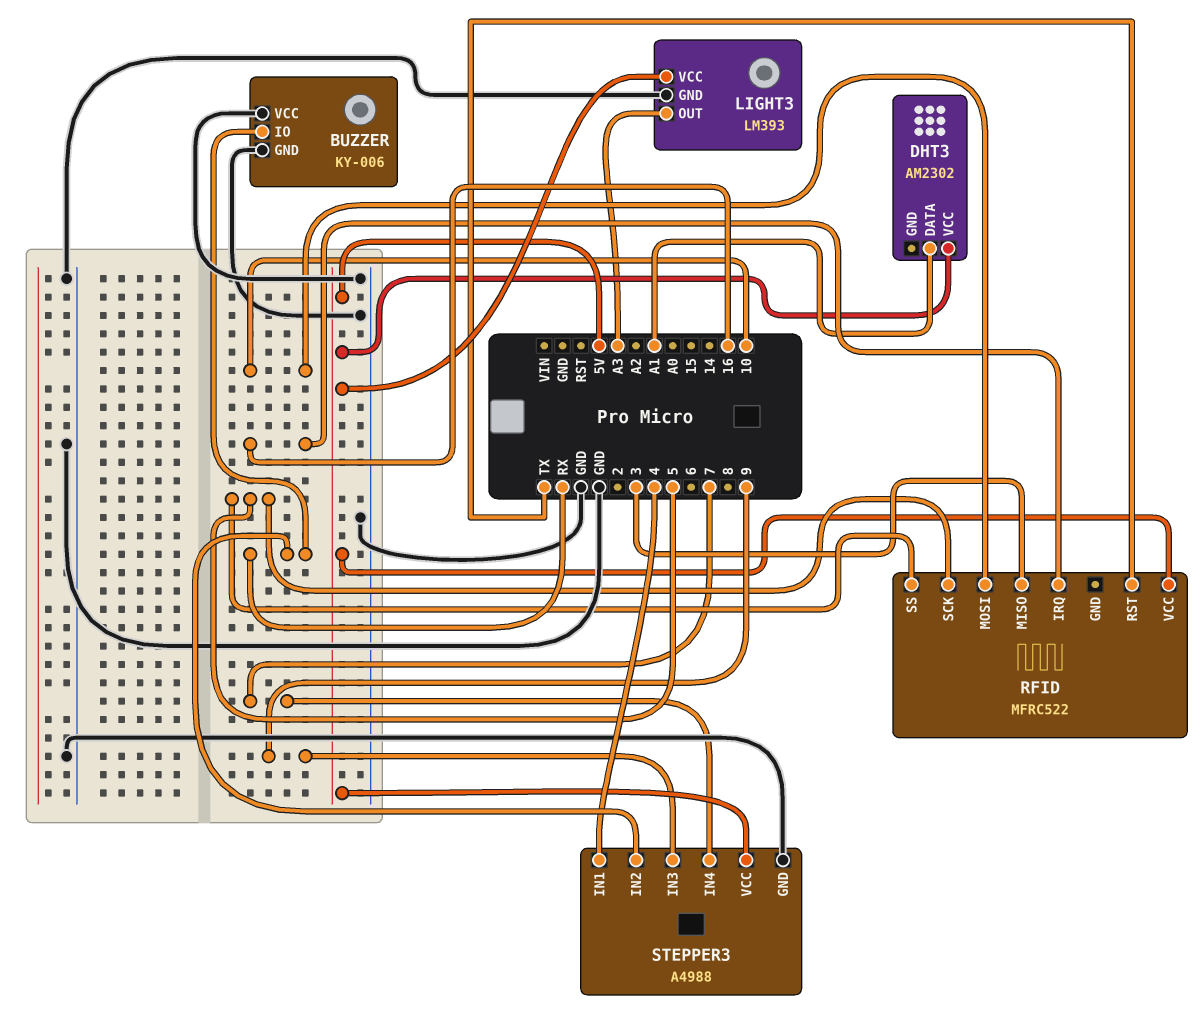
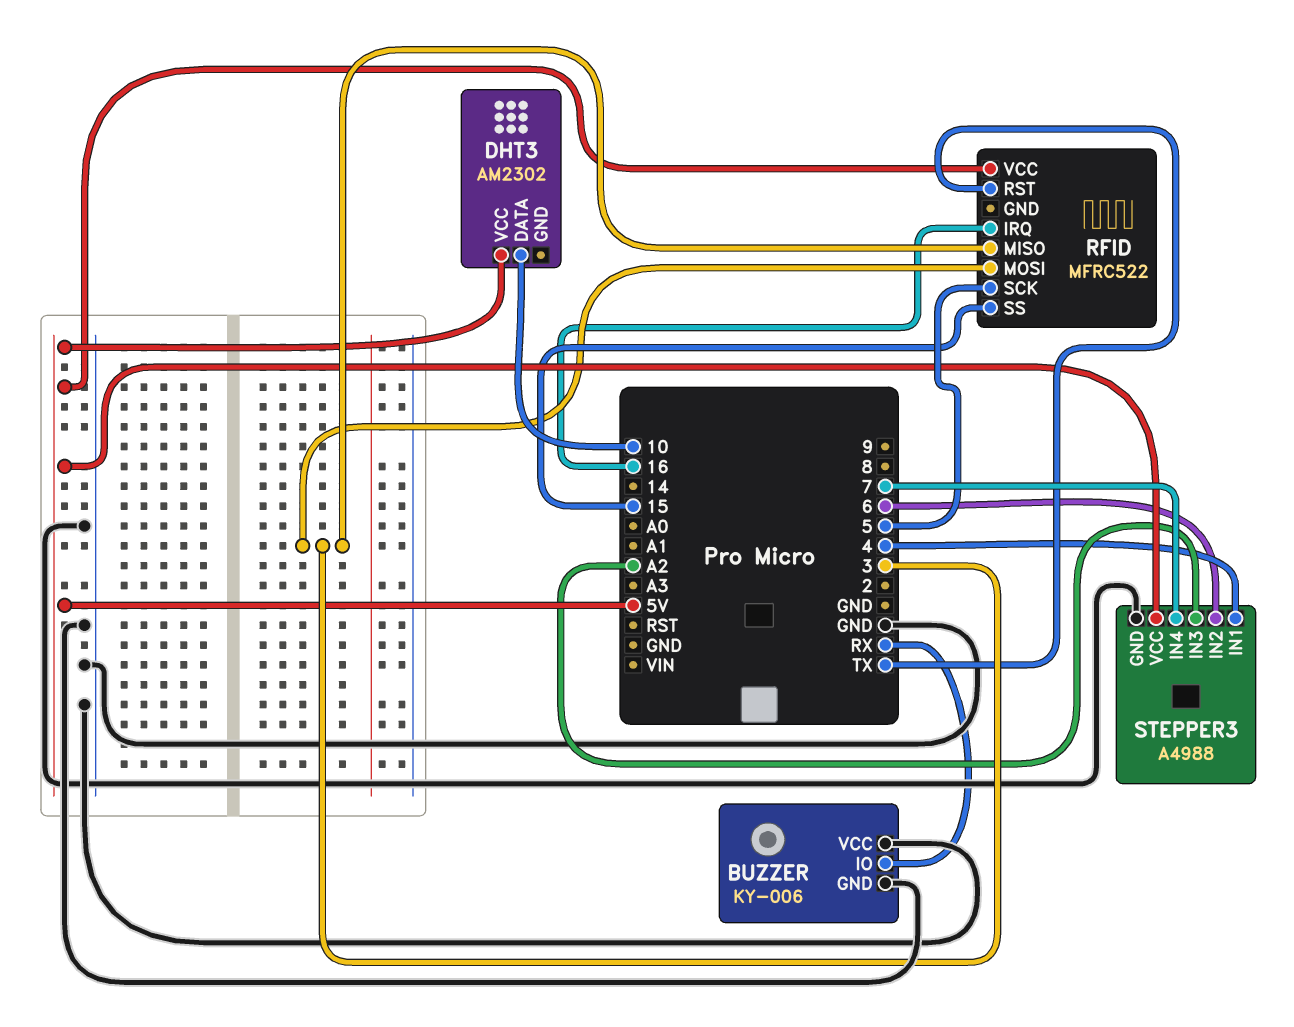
DHT3 pin DATA: A1 -> 10
LIGHT3: LM393 -> none
LIGHT3 pin GND: GND -> none
LIGHT3 pin OUT: A3 -> none
LIGHT3 pin VCC: 5V -> none
RFID pin MOSI: 10 -> 3
RFID pin SS: 5 -> 15
STEPPER3 pin IN2: RX -> 6
STEPPER3 pin IN3: 9 -> A2

